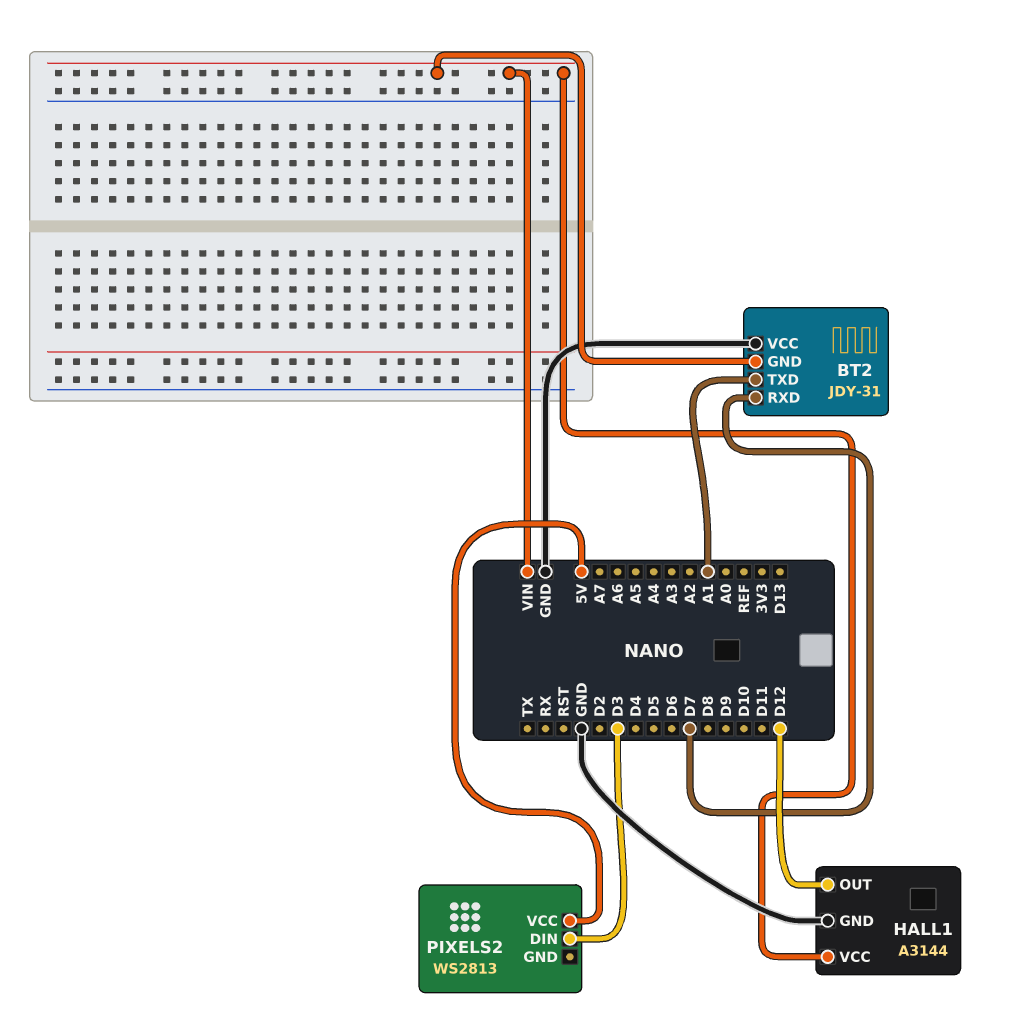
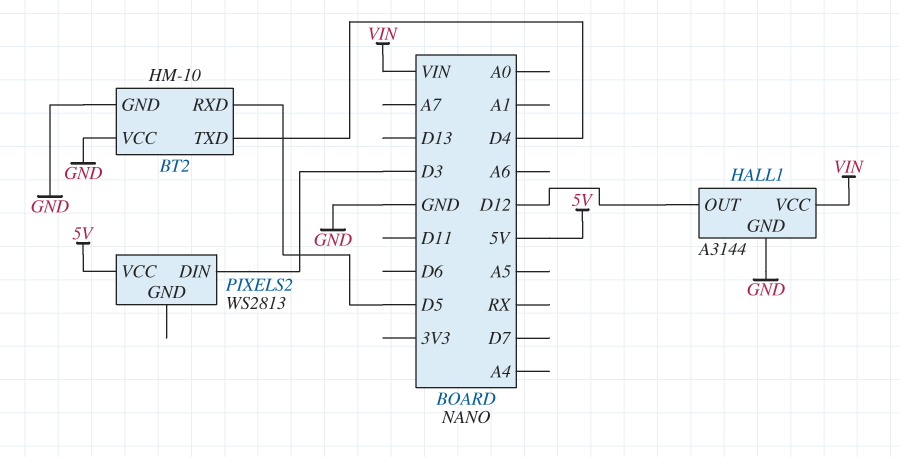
BT2: JDY-31 -> HM-10
BT2 pin GND: VIN -> GND
BT2 pin RXD: D7 -> D5
BT2 pin TXD: A1 -> D4

